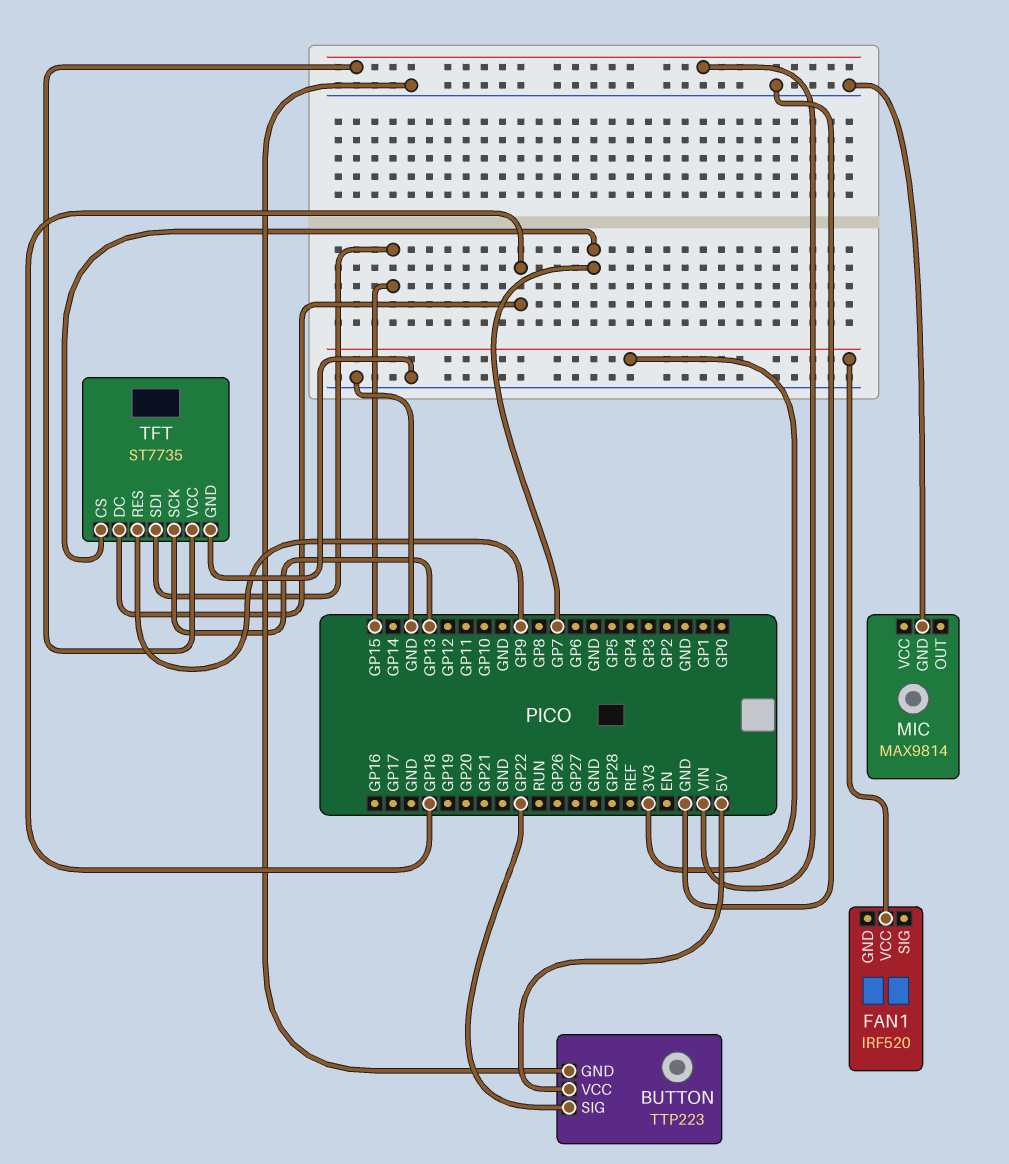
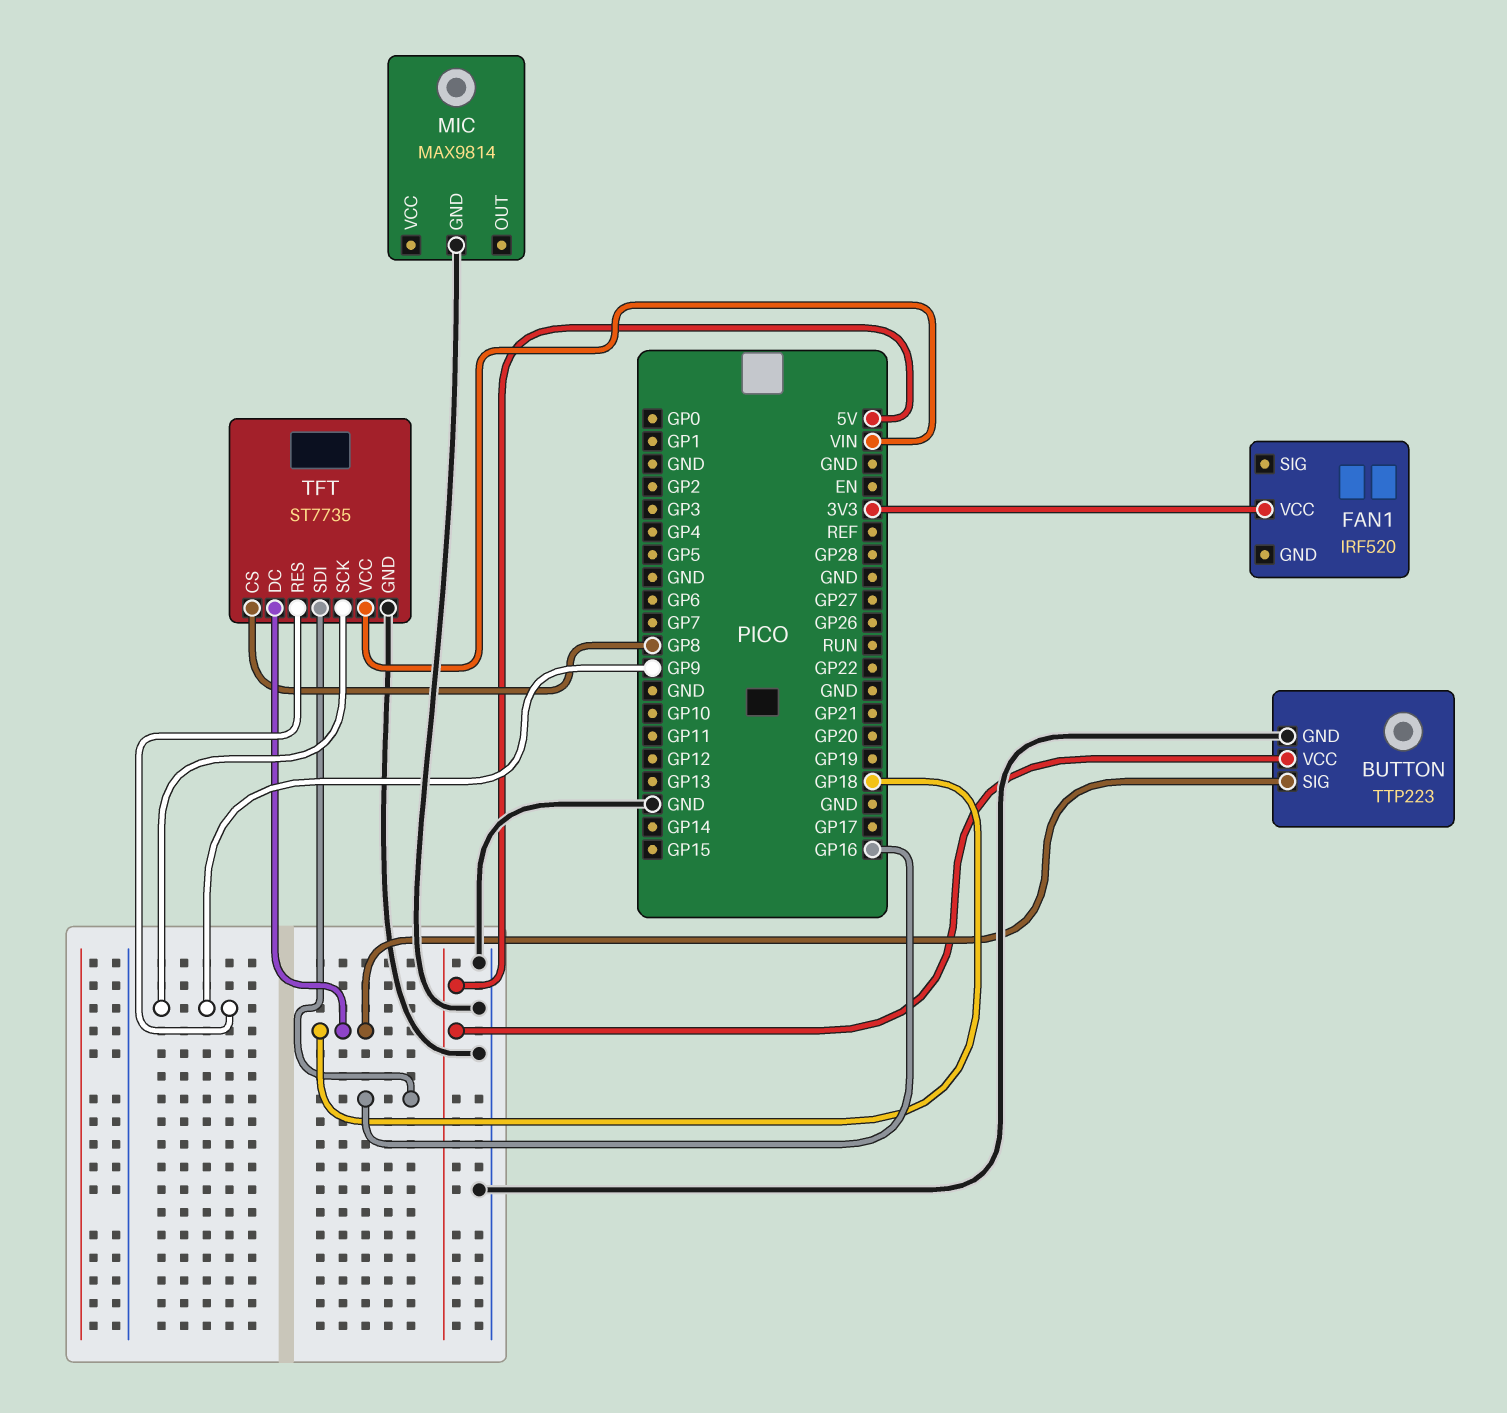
BUTTON pin SIG: GP22 -> GP18
TFT pin CS: GP7 -> GP8
TFT pin SCK: GP13 -> GP9
TFT pin SDI: GP15 -> GP16

